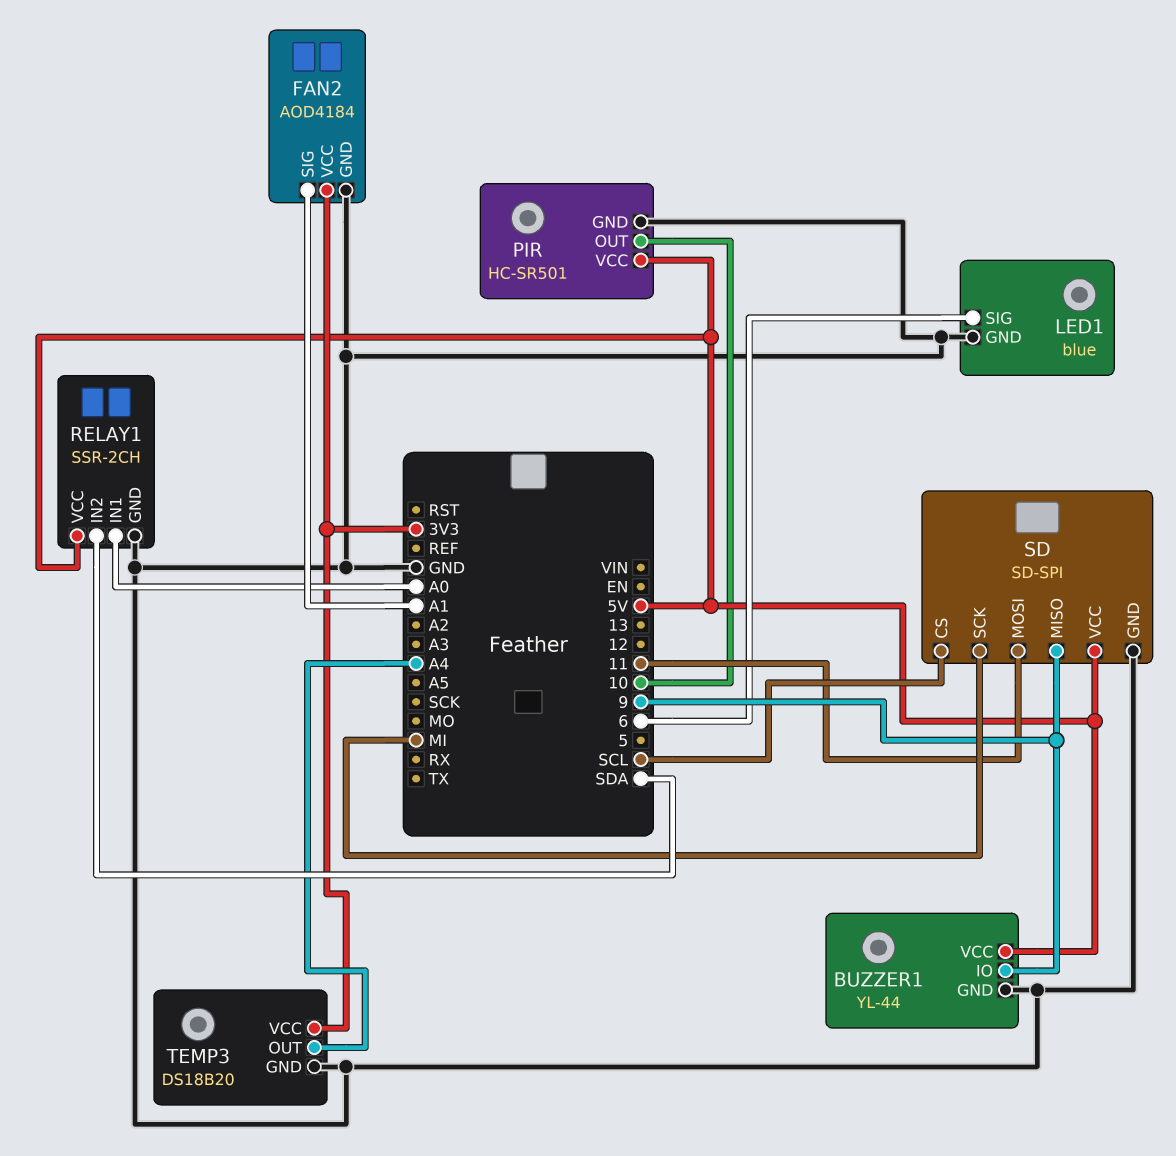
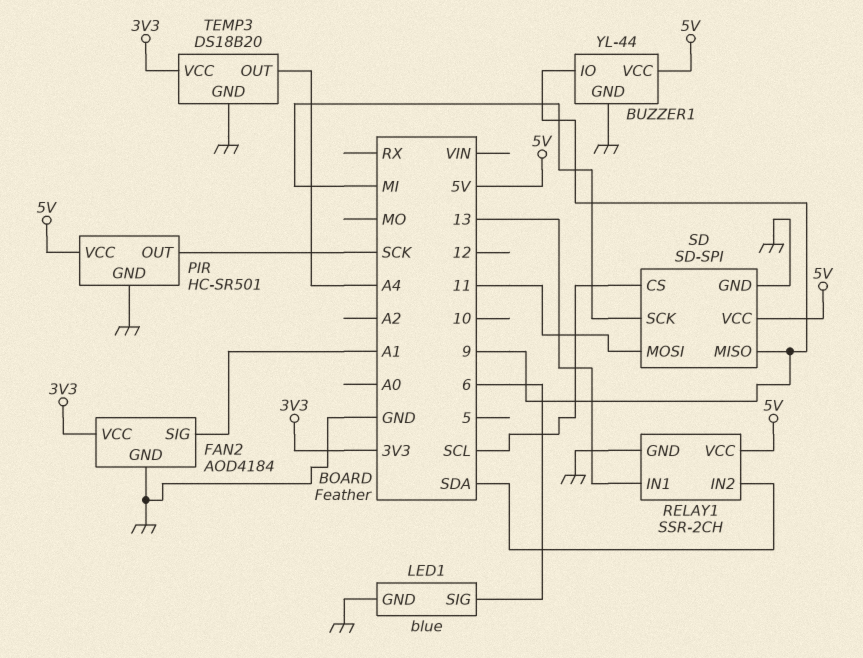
PIR pin OUT: 10 -> SCK
RELAY1 pin IN1: A0 -> 13

